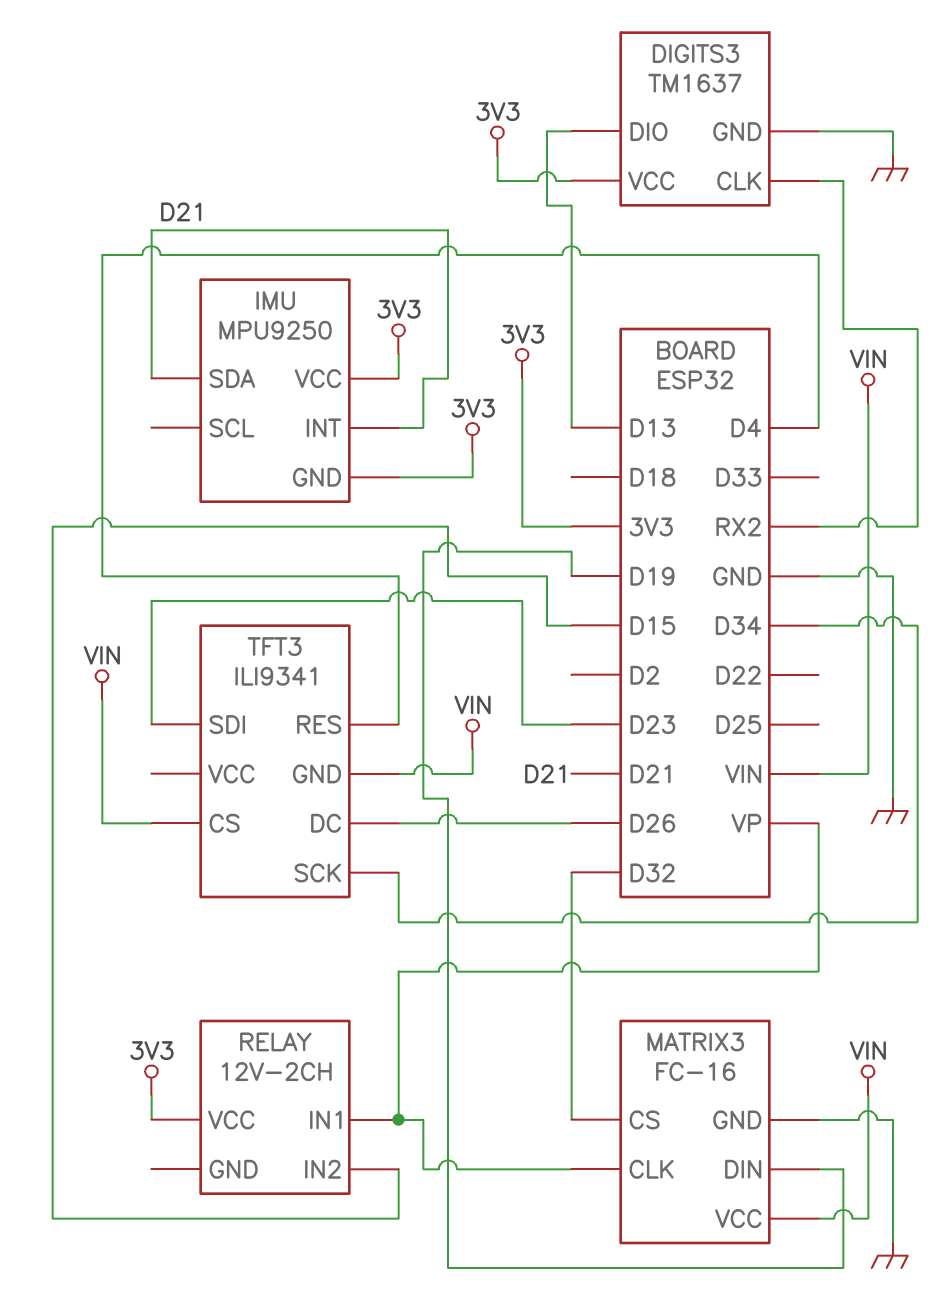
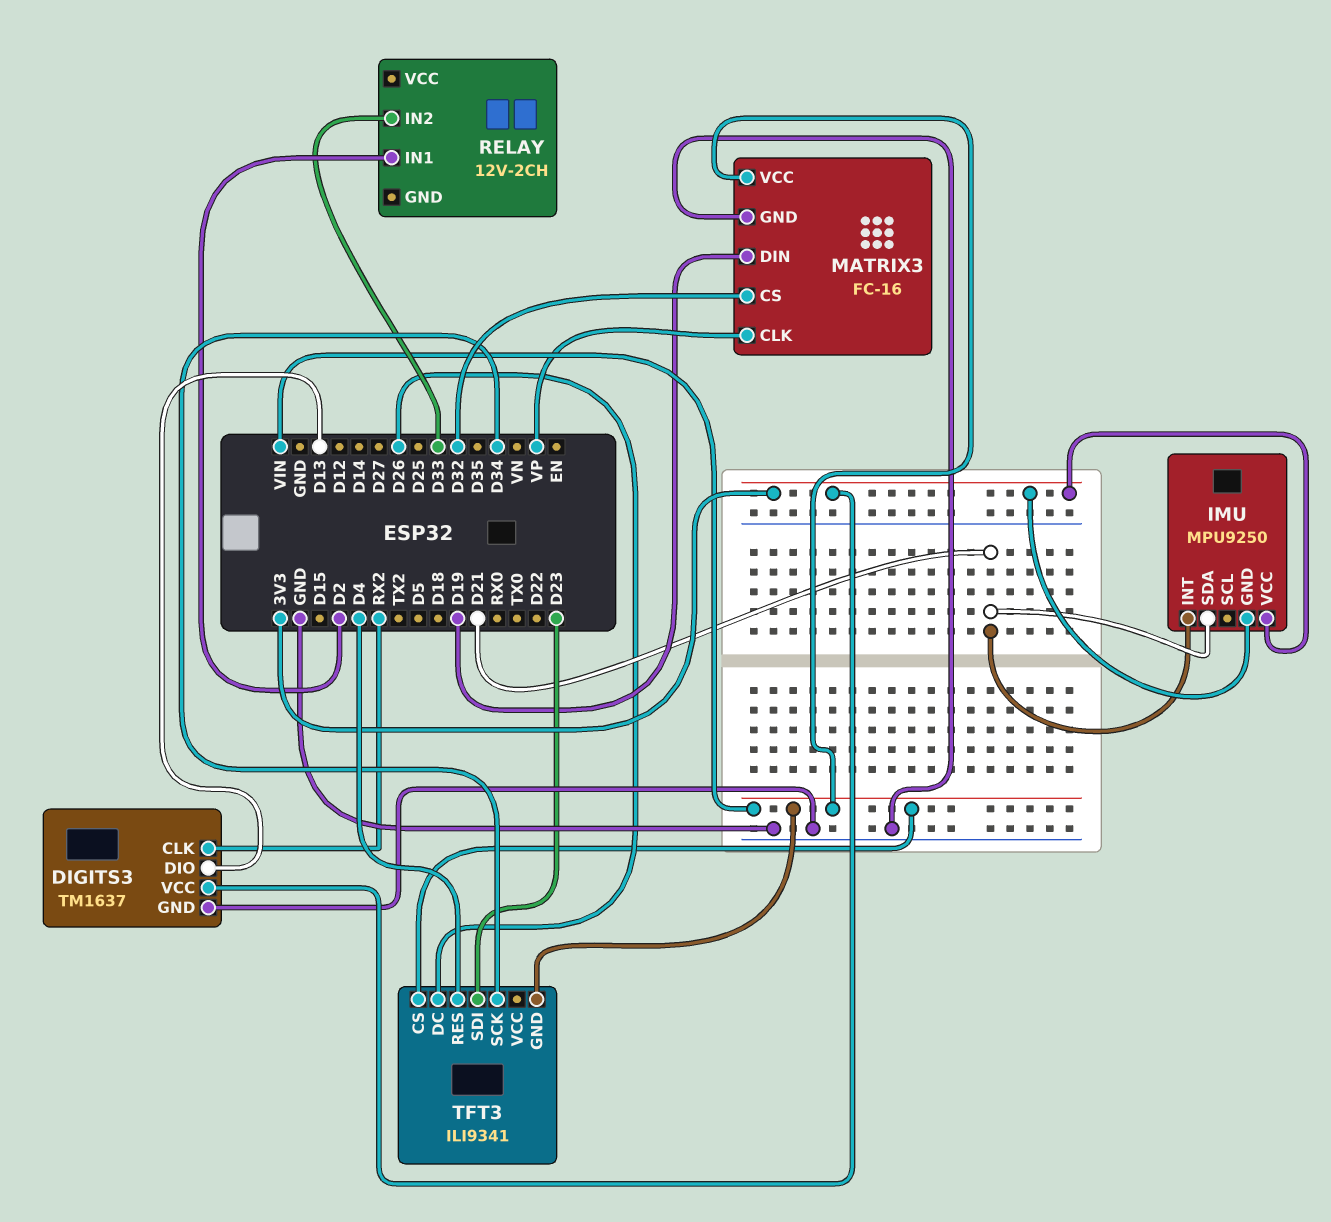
RELAY pin IN1: VP -> D2
RELAY pin IN2: D15 -> D33
RELAY pin VCC: 3V3 -> none

